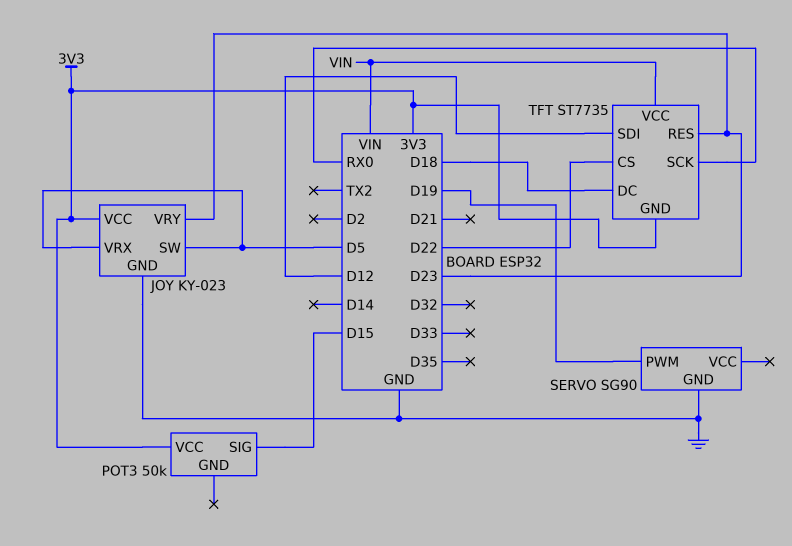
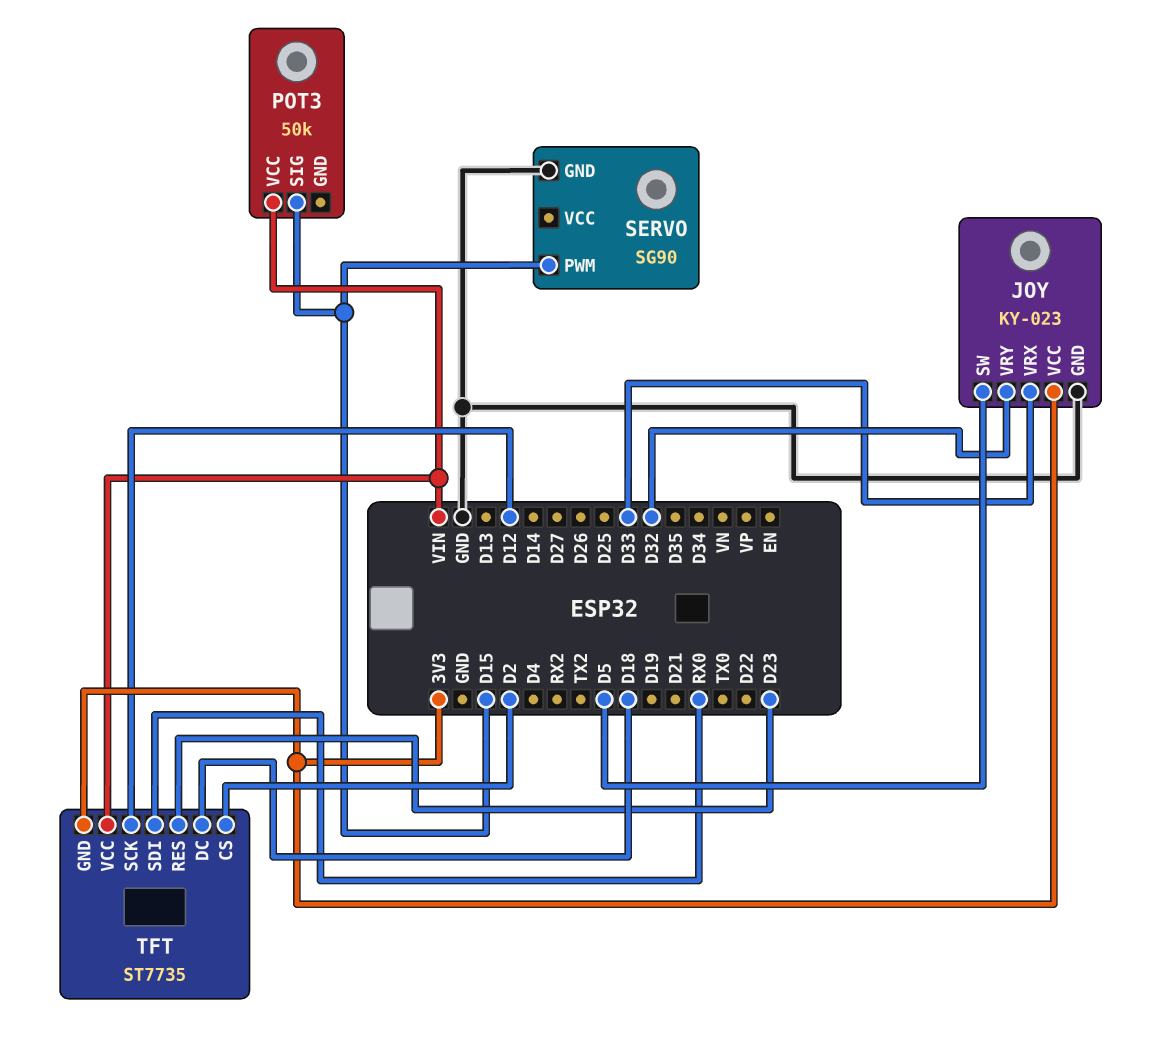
JOY pin VRX: D5 -> D33
JOY pin VRY: D23 -> D32
POT3 pin VCC: 3V3 -> VIN
SERVO pin PWM: D19 -> D15
TFT pin CS: D22 -> D2
TFT pin SCK: RX0 -> D12
TFT pin SDI: D12 -> RX0

